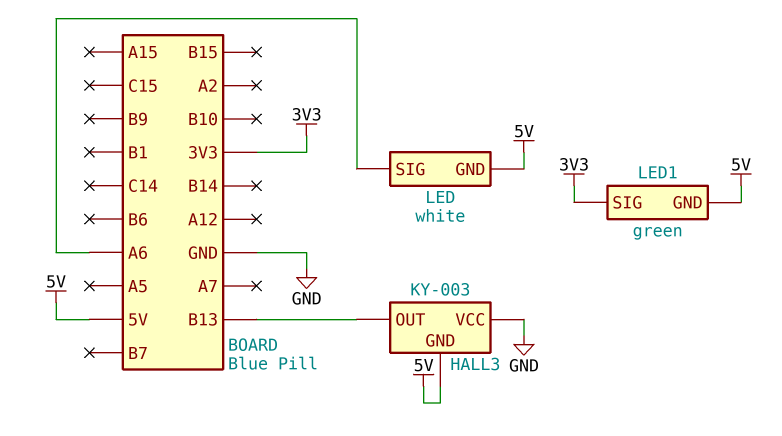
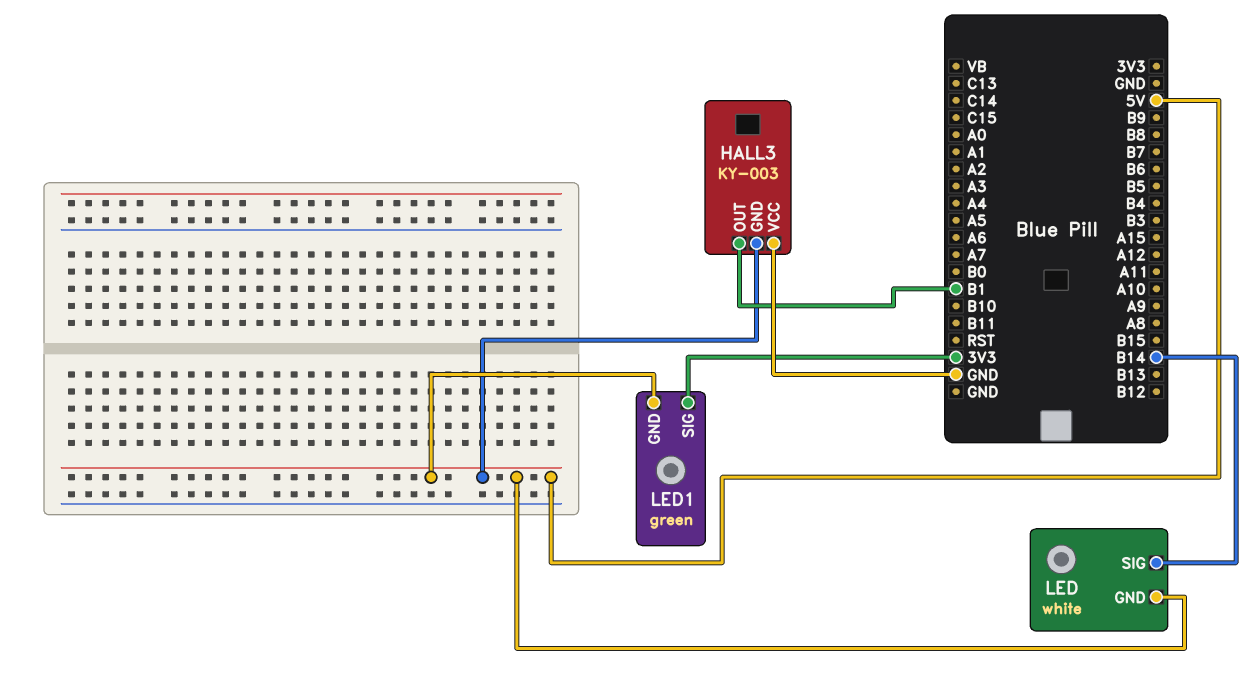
HALL3 pin OUT: B13 -> B1
LED pin SIG: A6 -> B14

